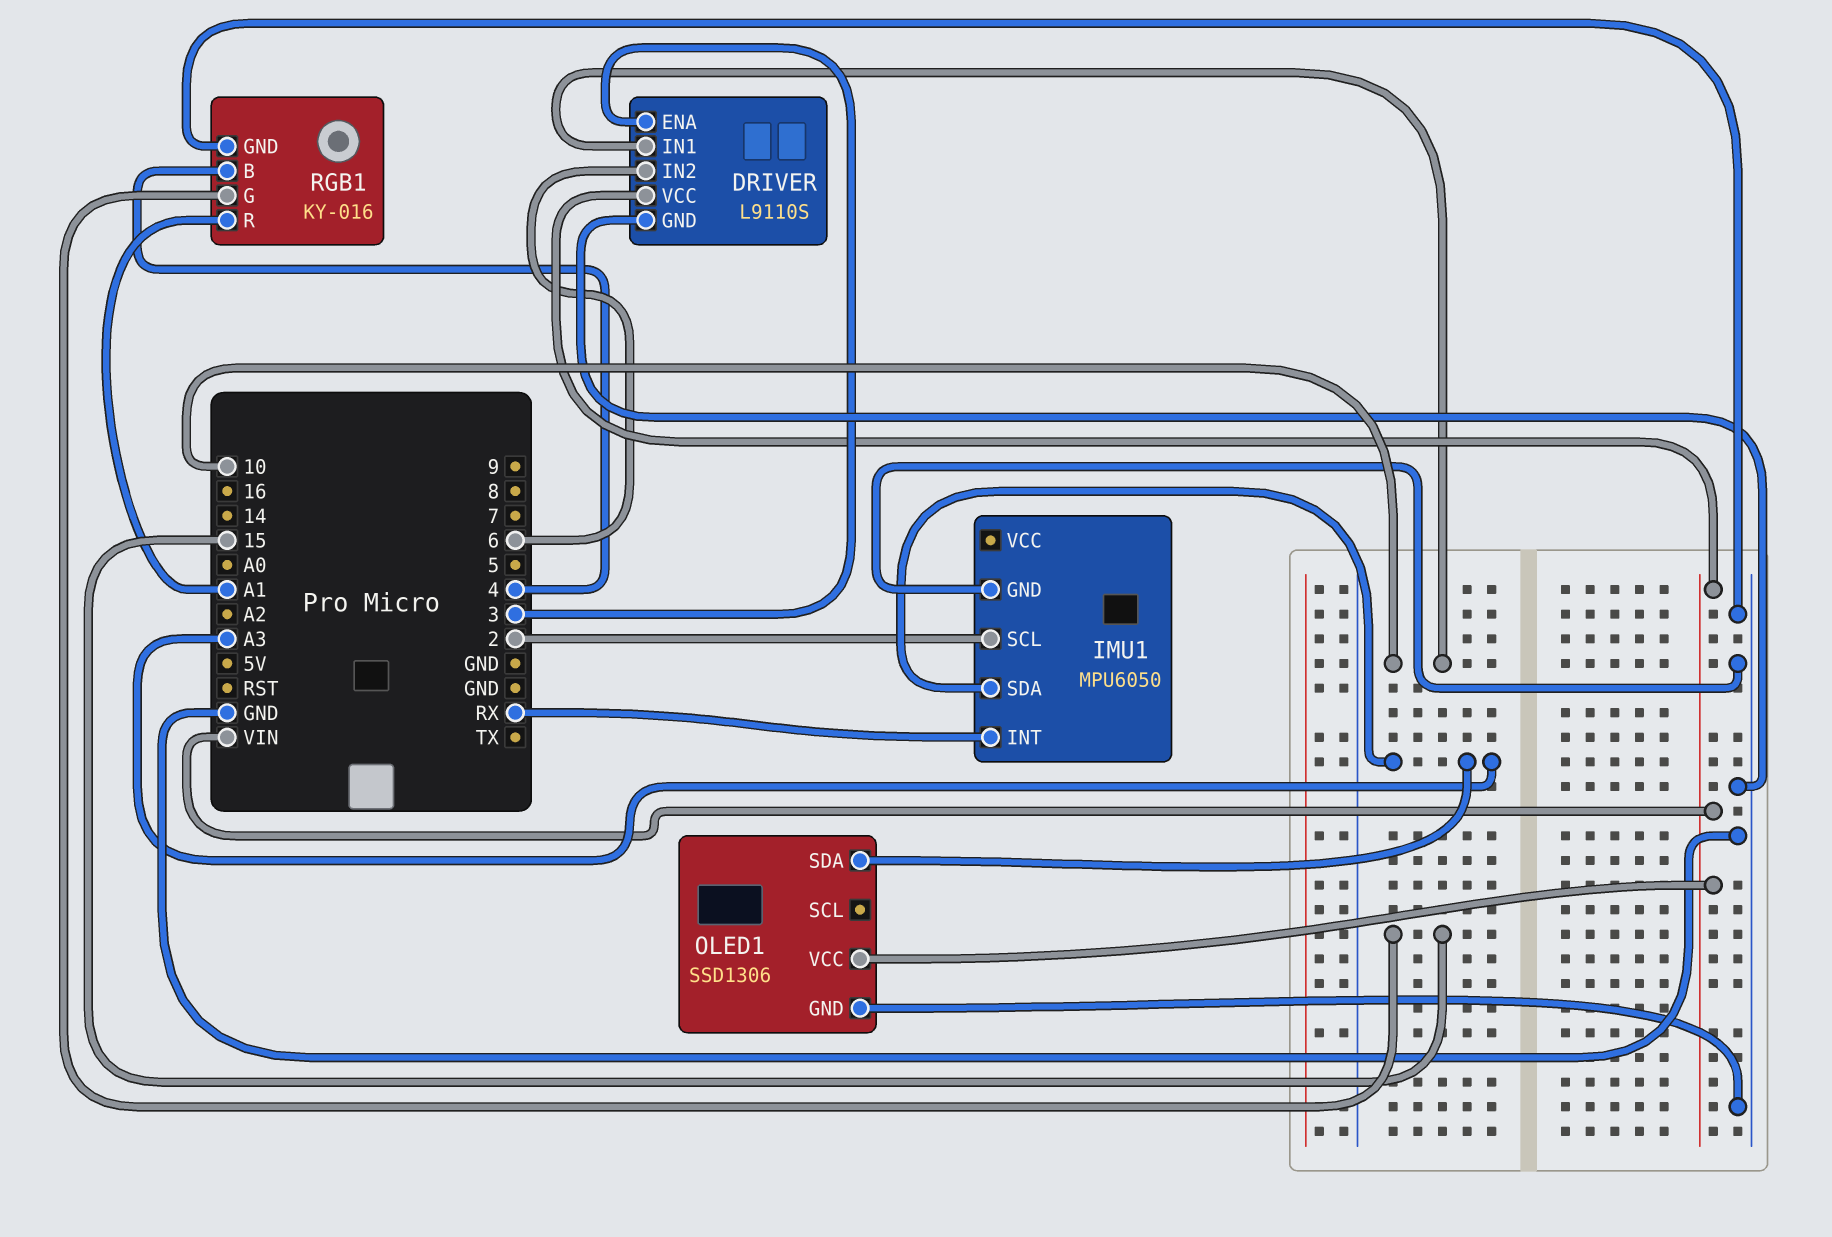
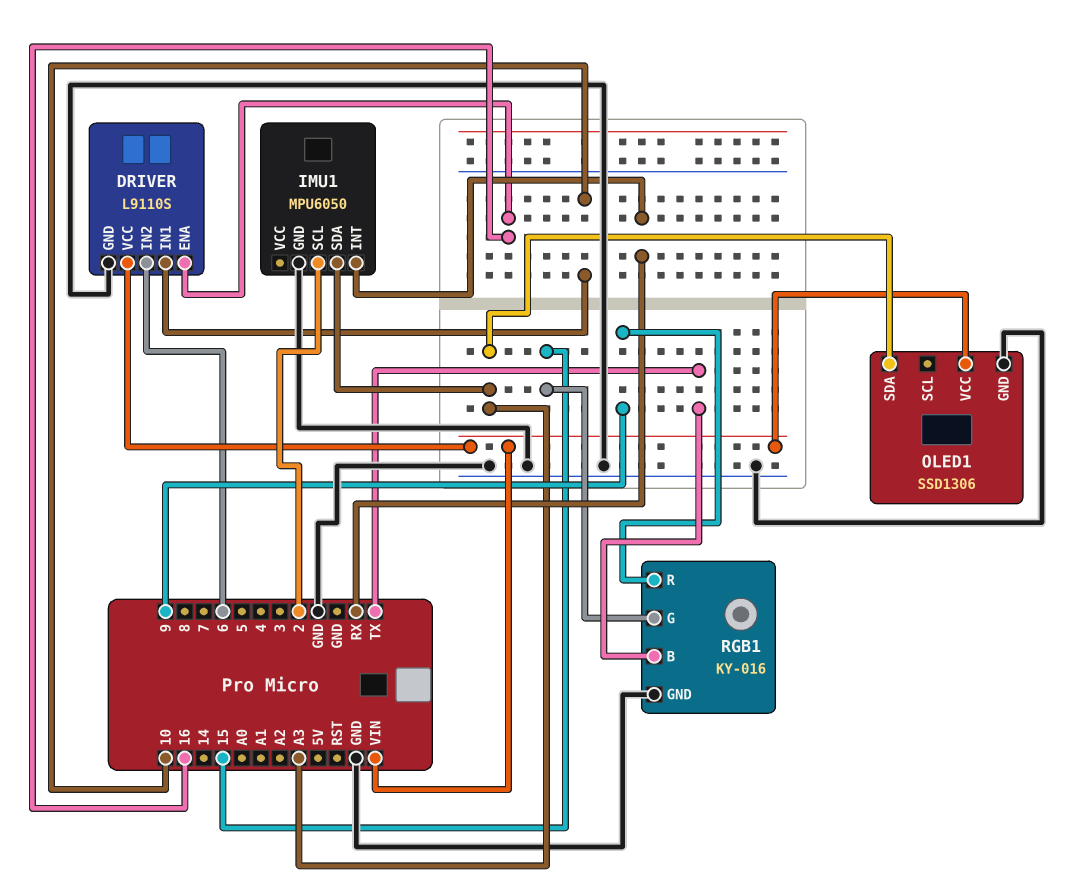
DRIVER pin ENA: 3 -> 16
RGB1 pin B: 4 -> TX
RGB1 pin R: A1 -> 9

